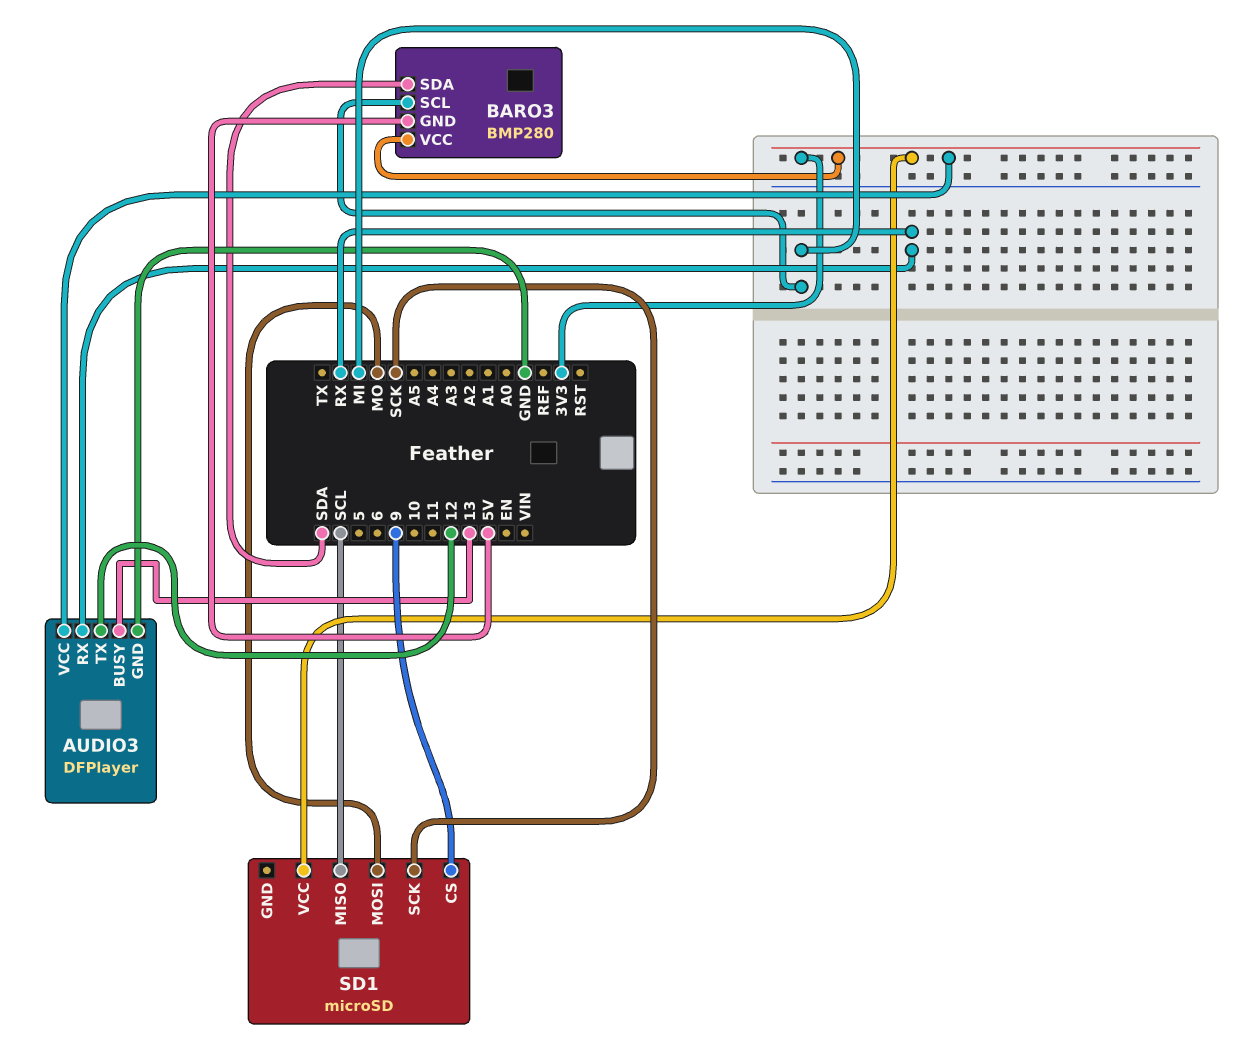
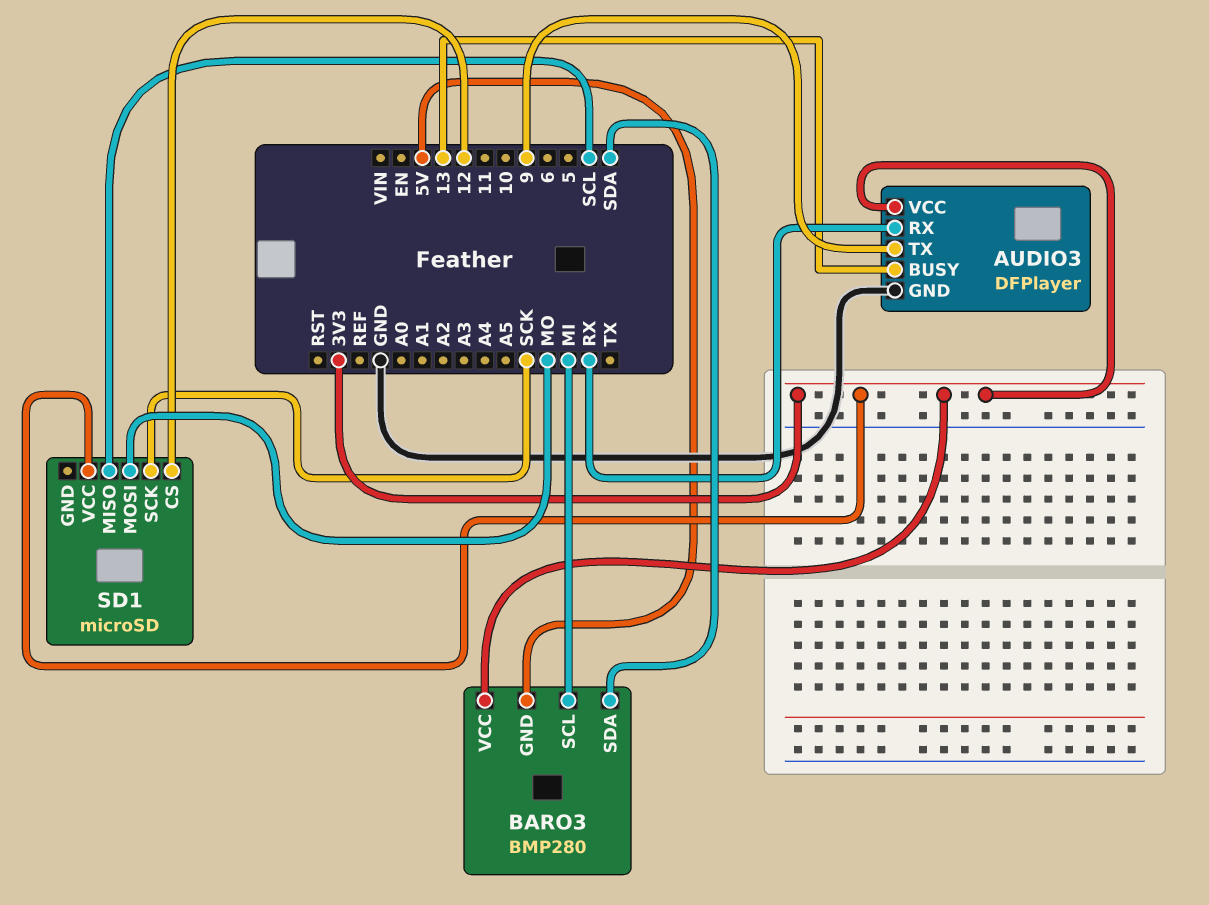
AUDIO3 pin TX: 12 -> 9
SD1 pin CS: 9 -> 12

